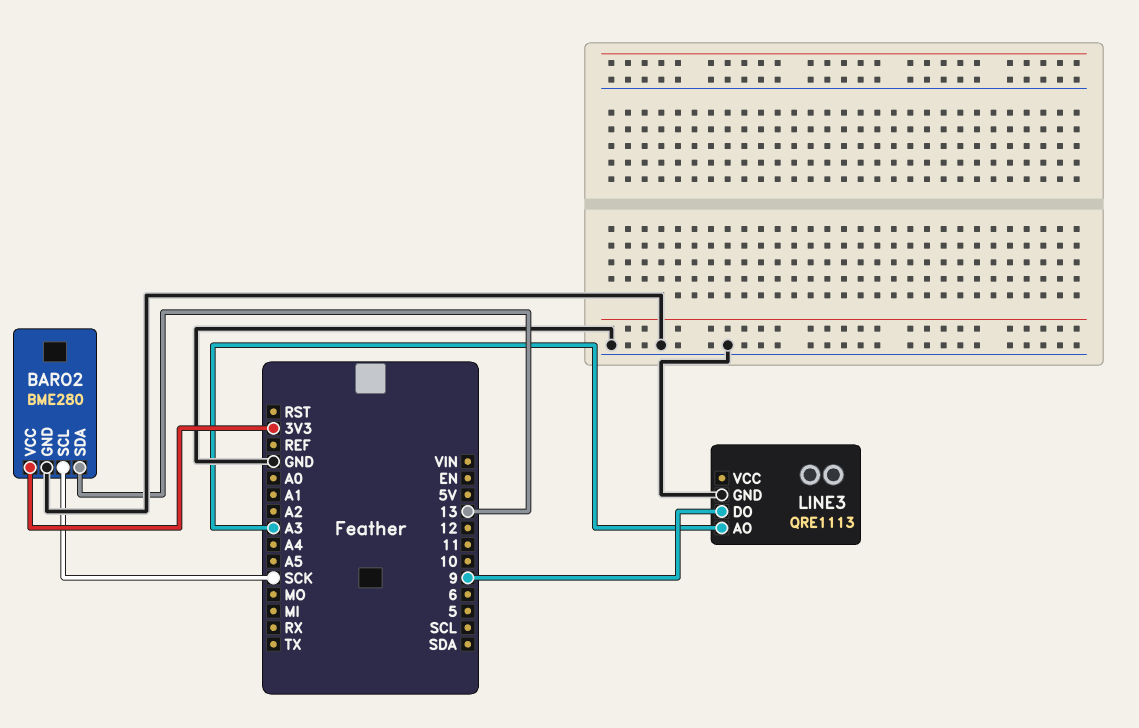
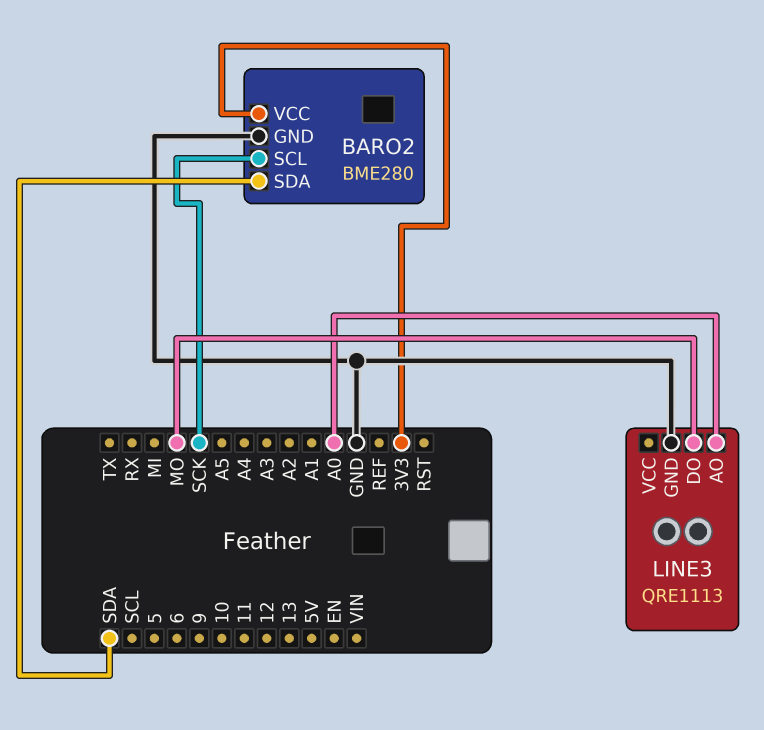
BARO2 pin SDA: 13 -> SDA
LINE3 pin AO: A3 -> A0
LINE3 pin DO: 9 -> MO

